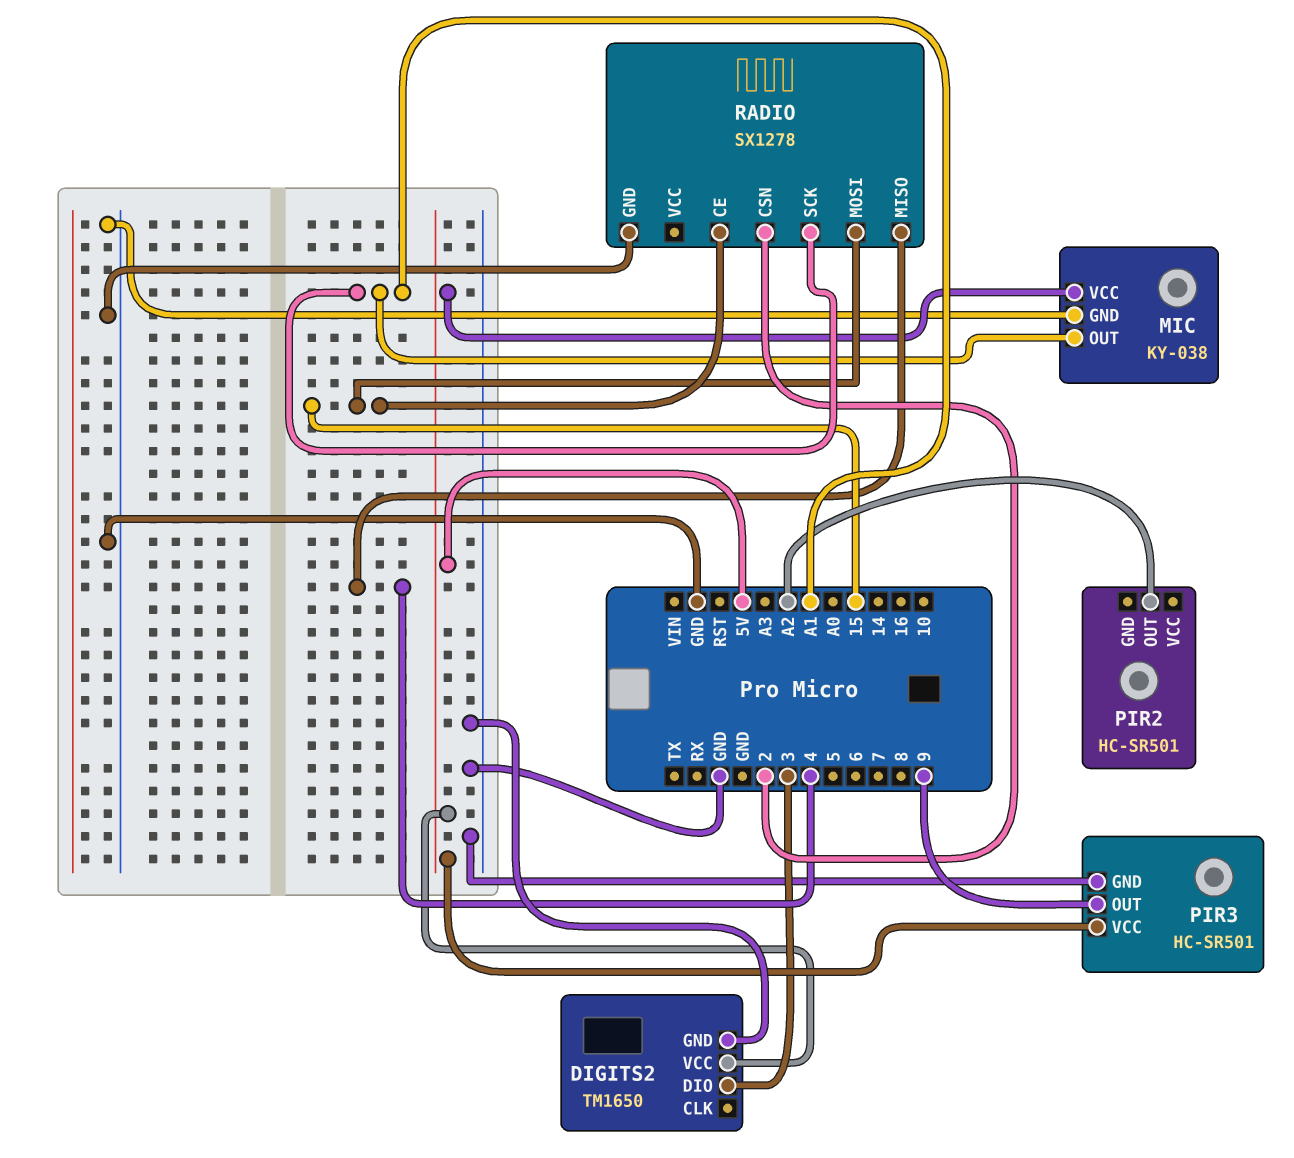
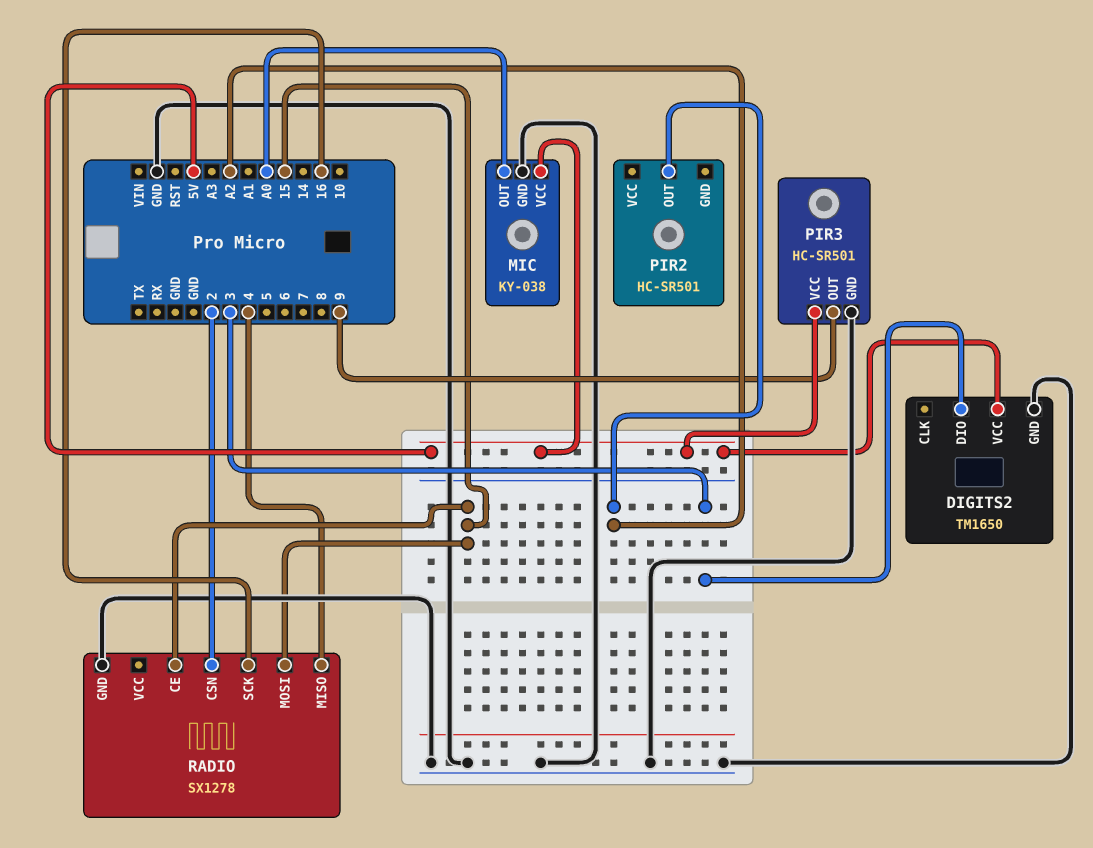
MIC pin OUT: A1 -> A0
RADIO pin SCK: A1 -> 16

